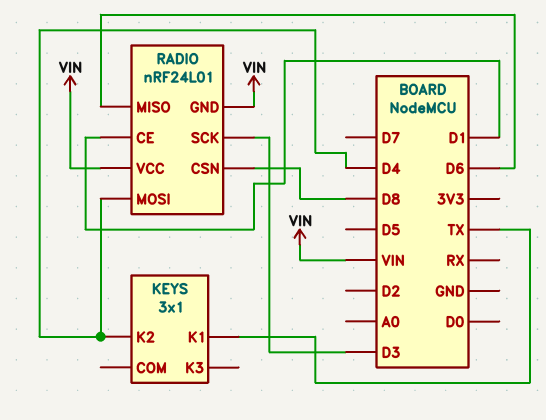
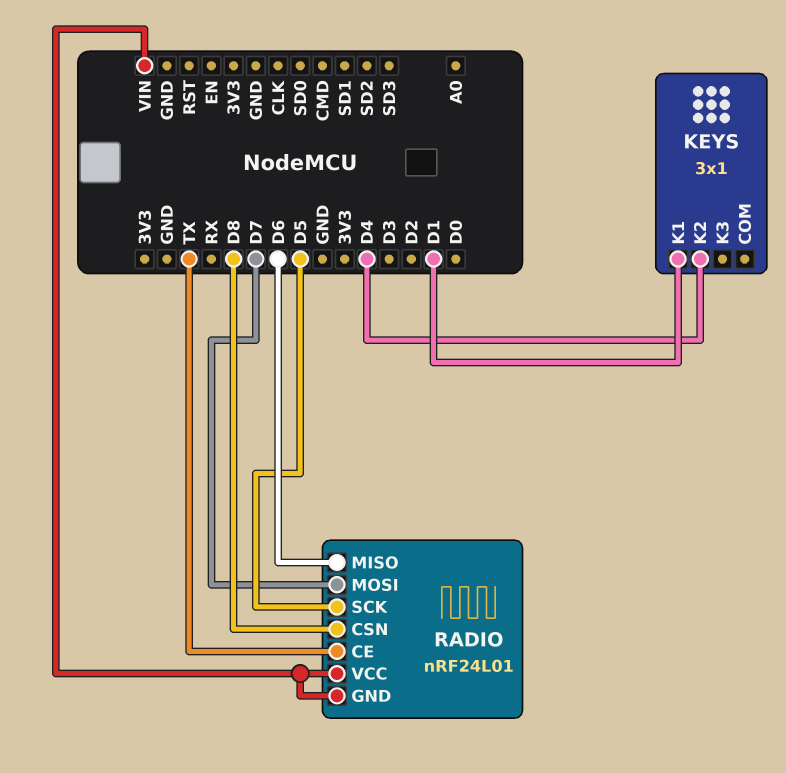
KEYS pin K1: TX -> D1
RADIO pin CE: D1 -> TX
RADIO pin MOSI: D4 -> D7
RADIO pin SCK: D3 -> D5

